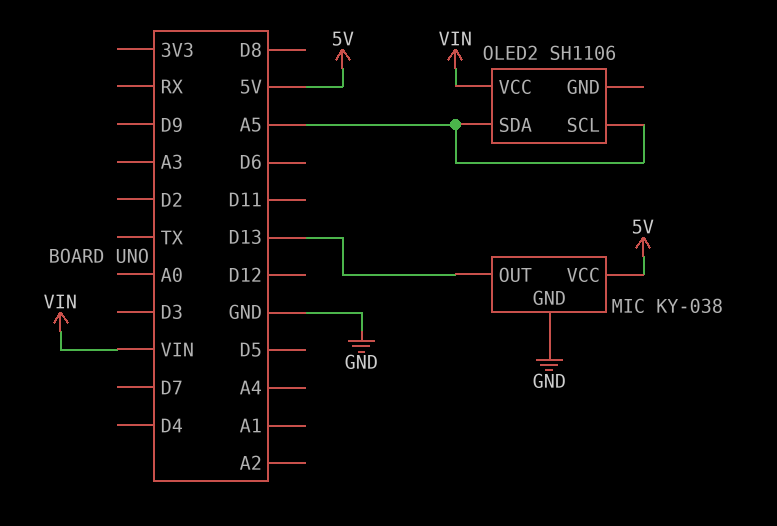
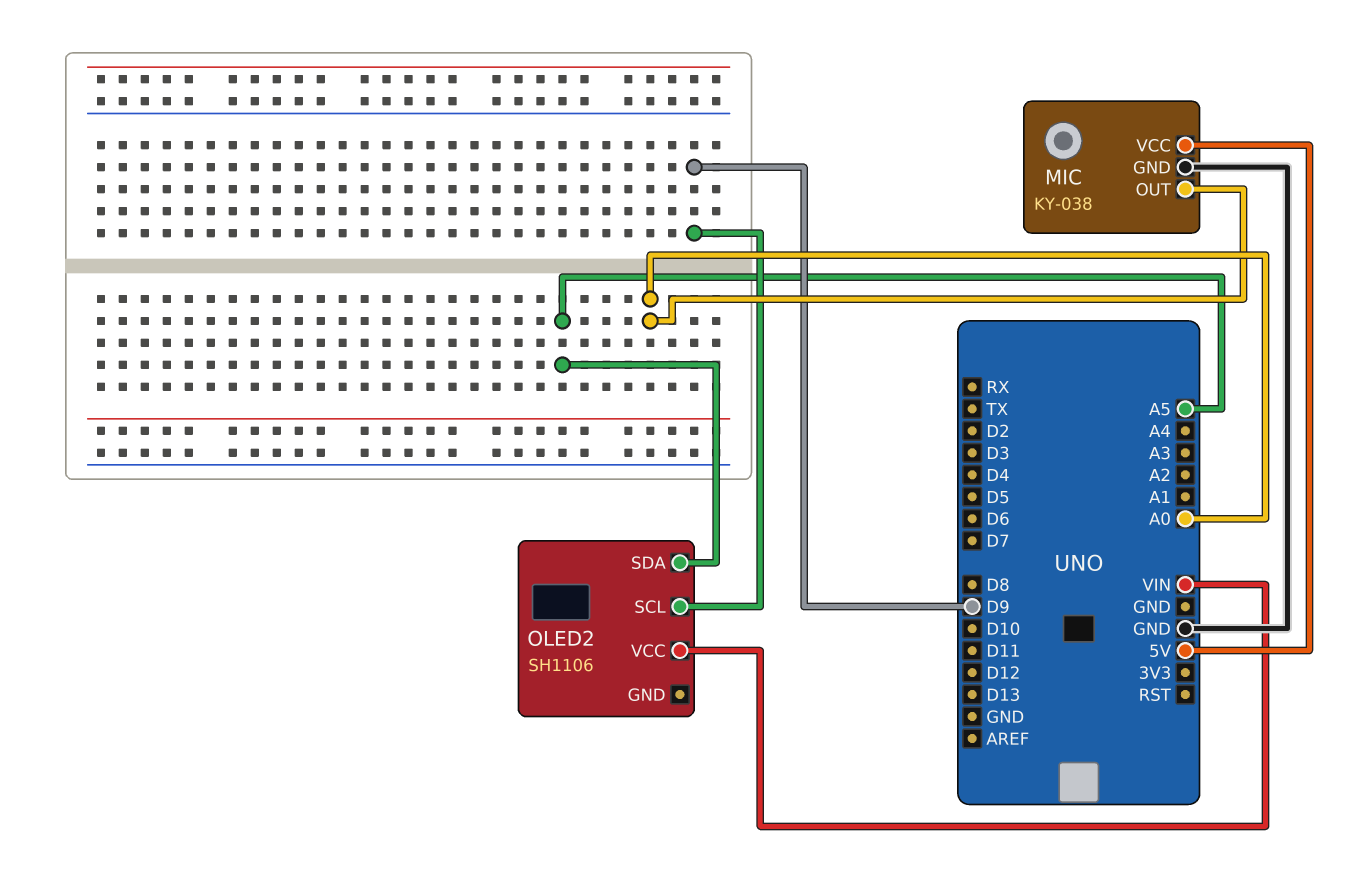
MIC pin OUT: D13 -> A0
OLED2 pin SCL: A5 -> D9

